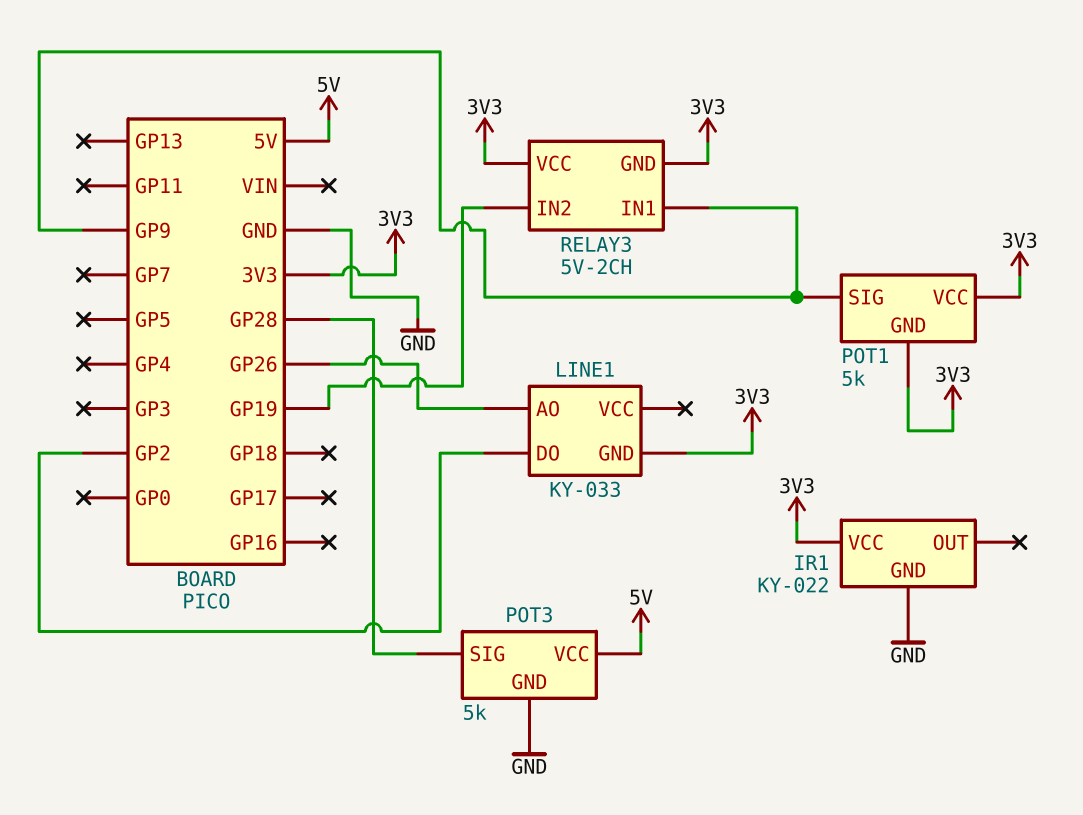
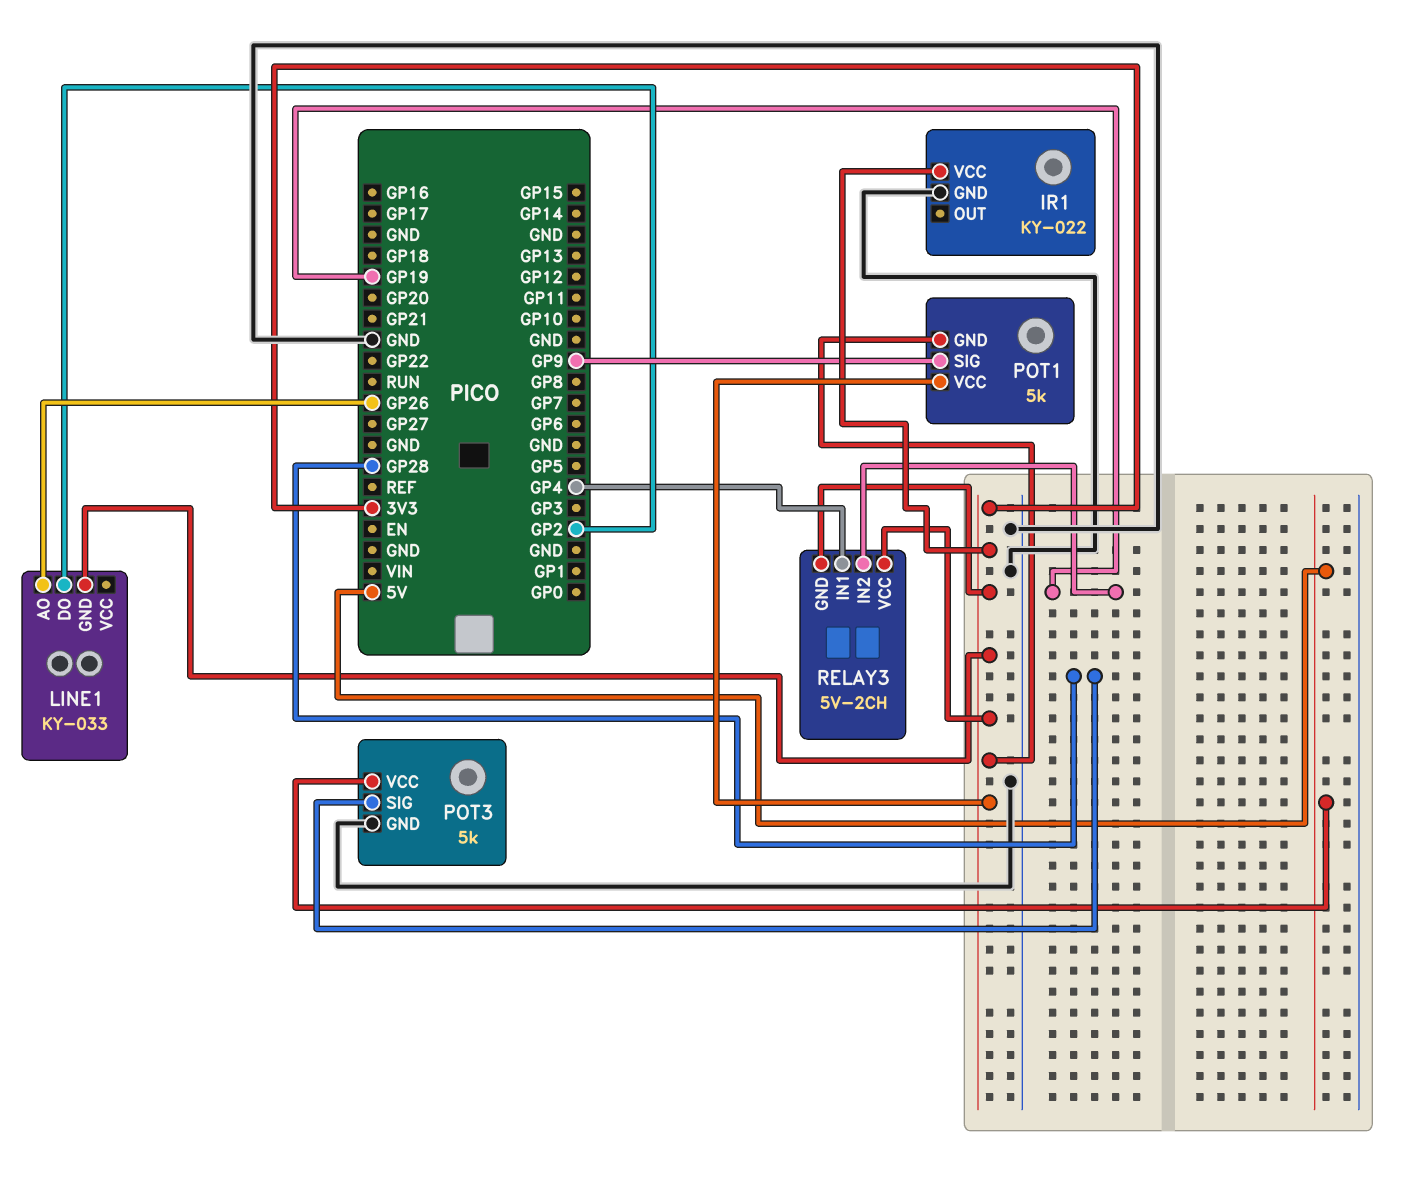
RELAY3 pin IN1: GP9 -> GP4

